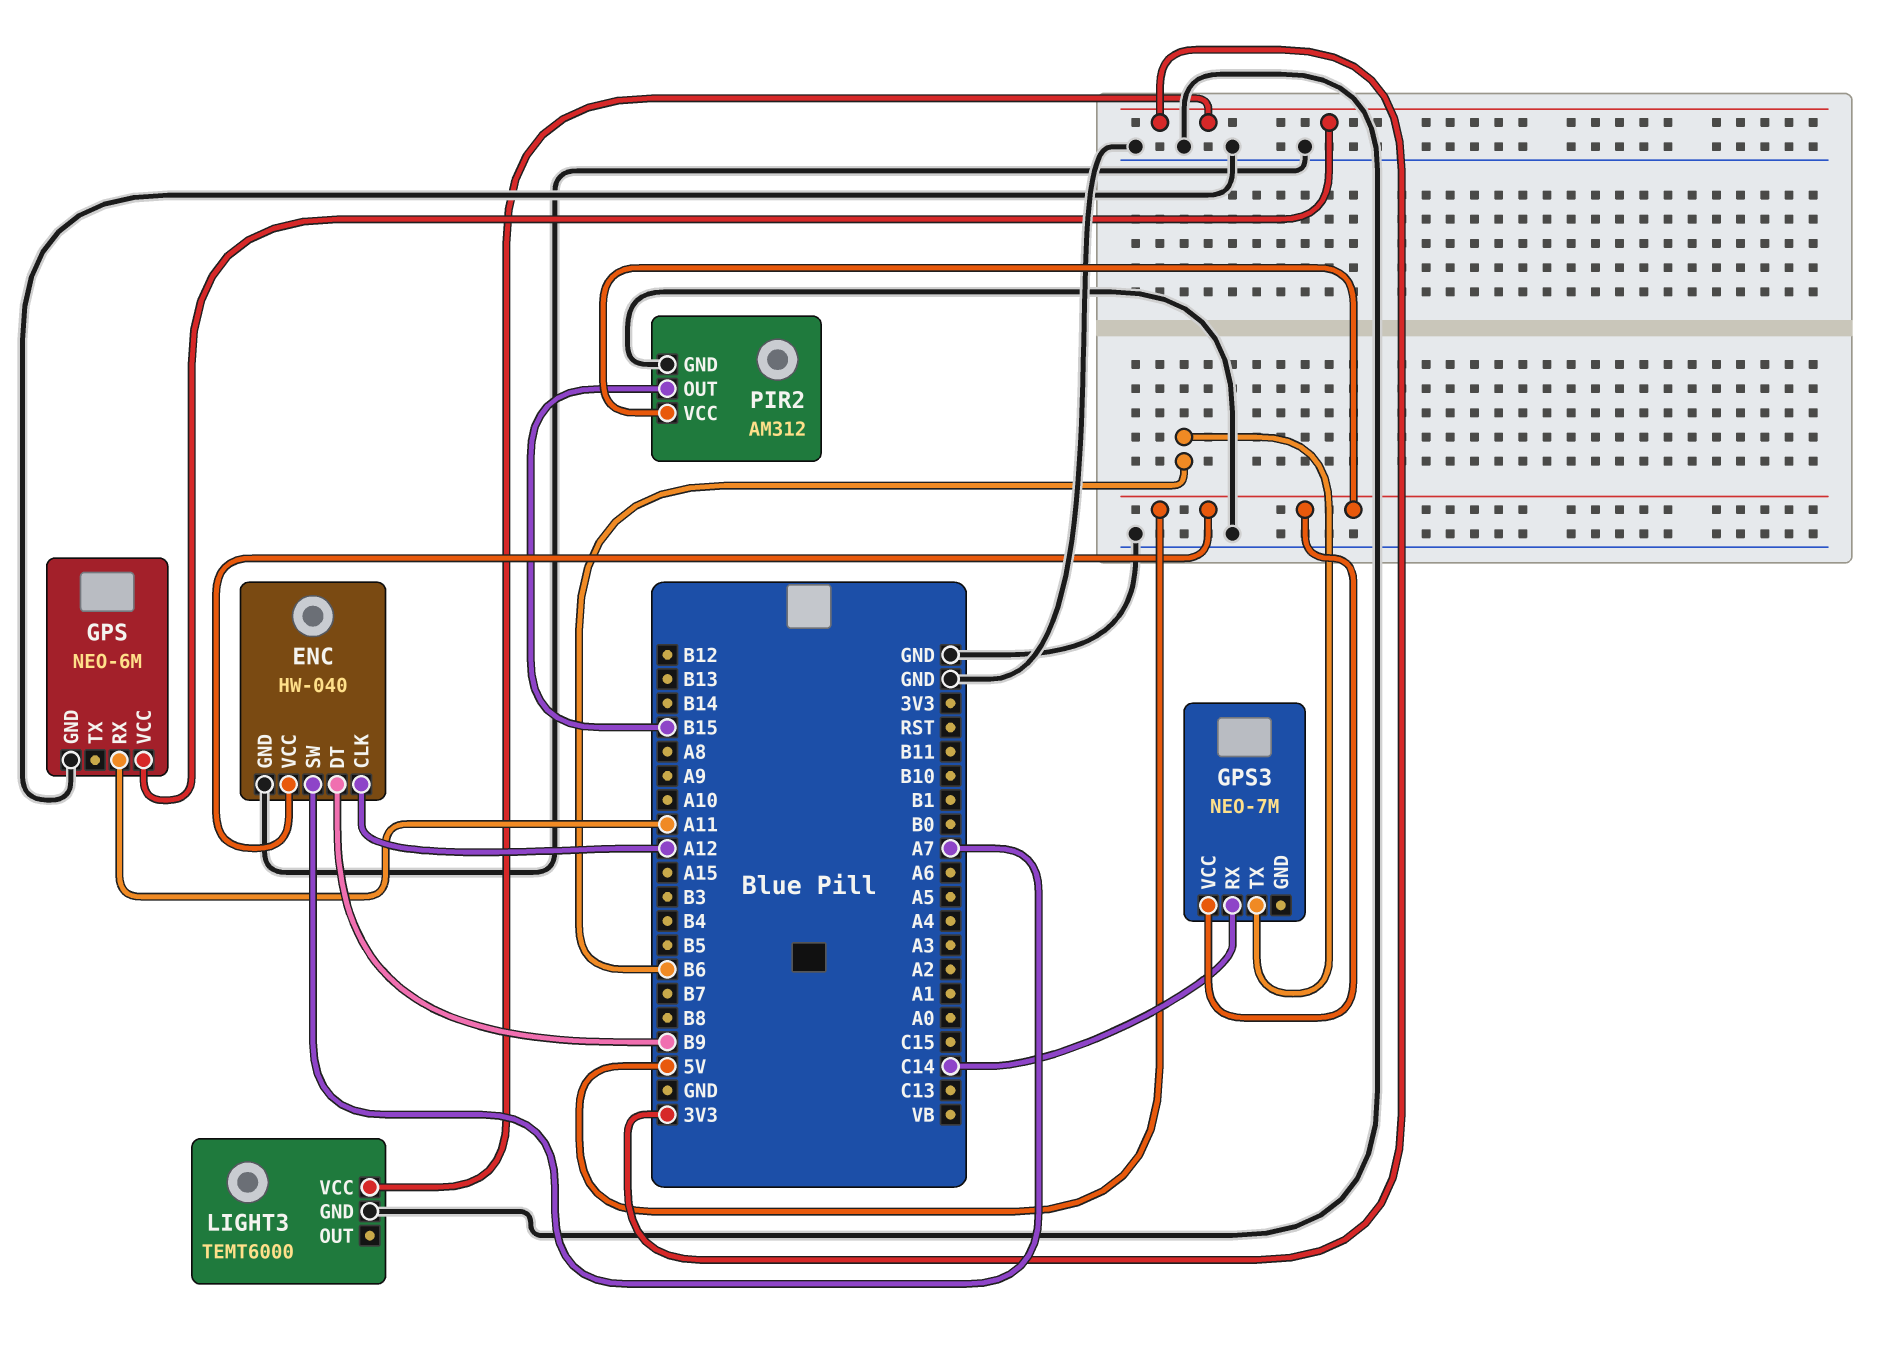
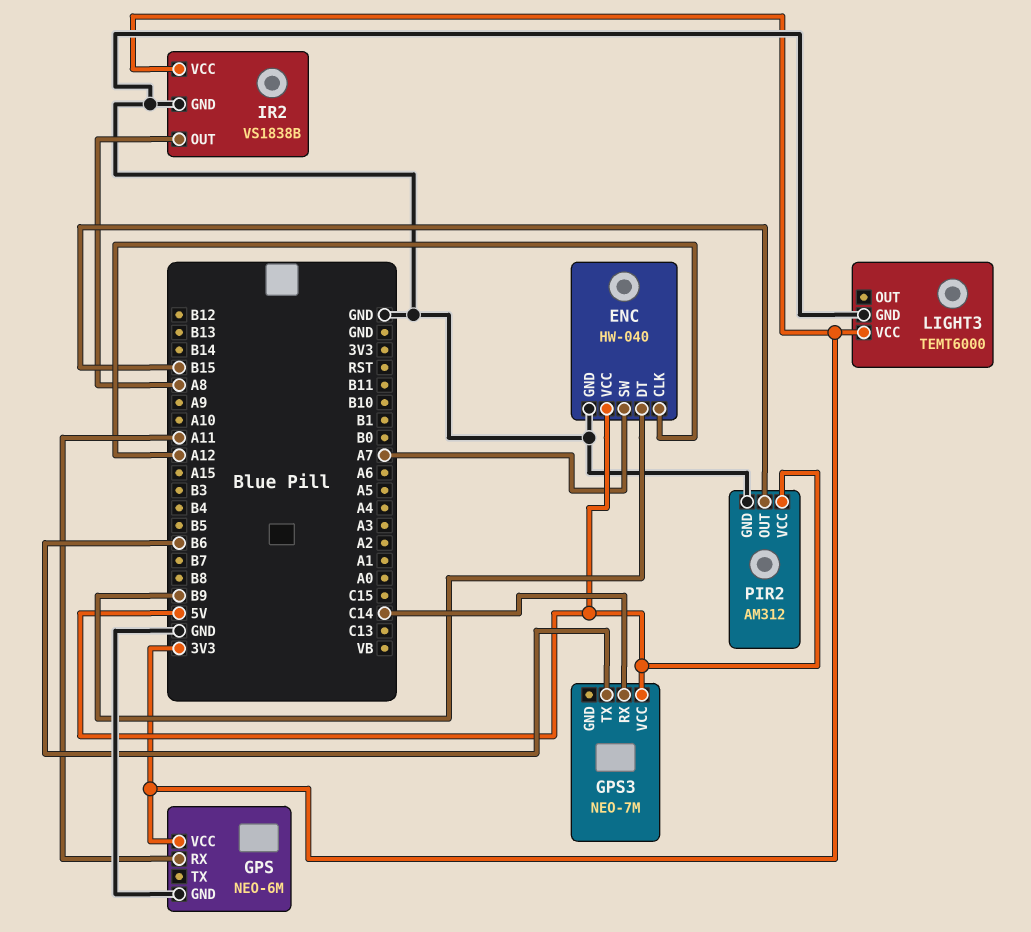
IR2: none -> VS1838B
IR2 pin GND: none -> GND
IR2 pin OUT: none -> A8
IR2 pin VCC: none -> 3V3

